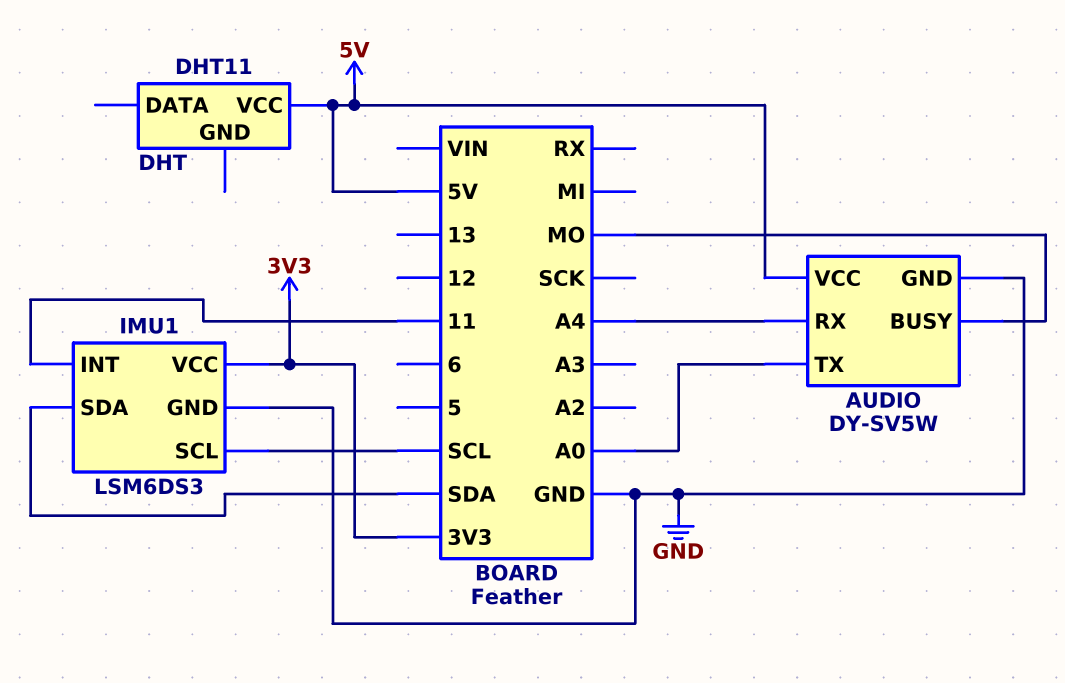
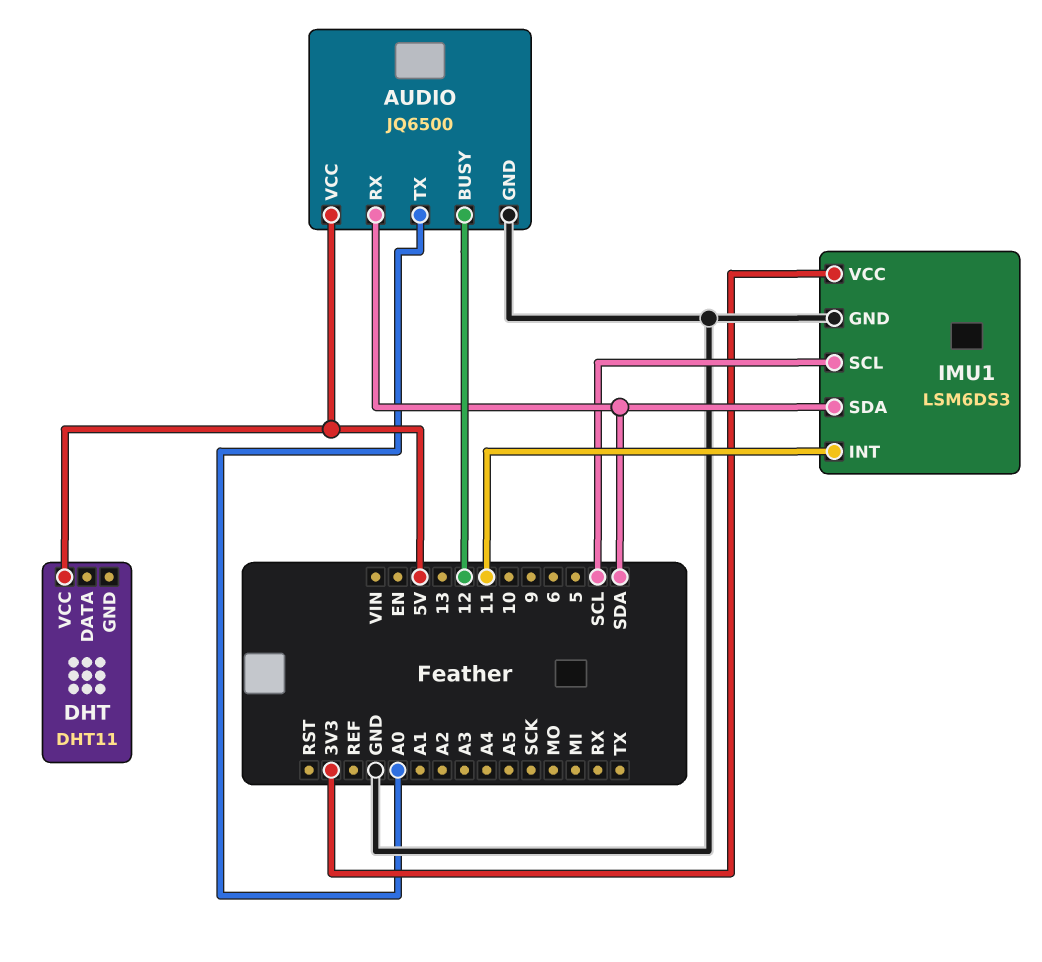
AUDIO: DY-SV5W -> JQ6500
AUDIO pin BUSY: MO -> 12
AUDIO pin RX: A4 -> SDA

